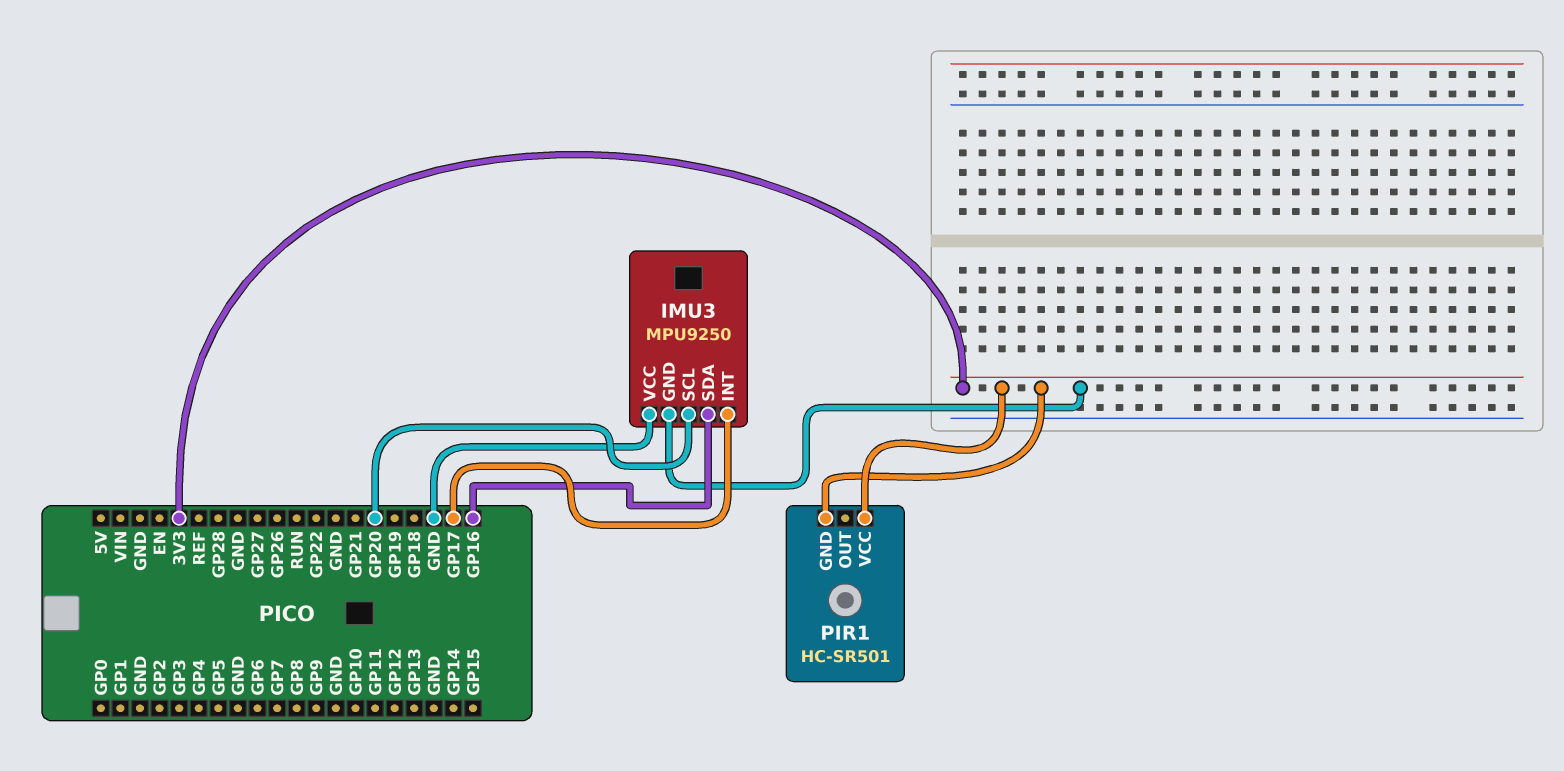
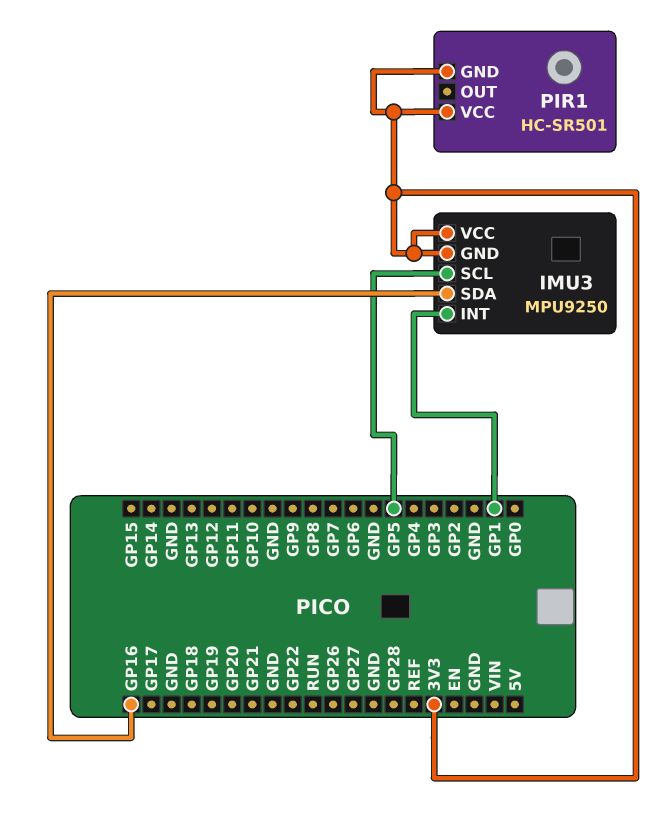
IMU3 pin INT: GP17 -> GP1
IMU3 pin SCL: GP20 -> GP5
IMU3 pin VCC: GND -> 3V3

